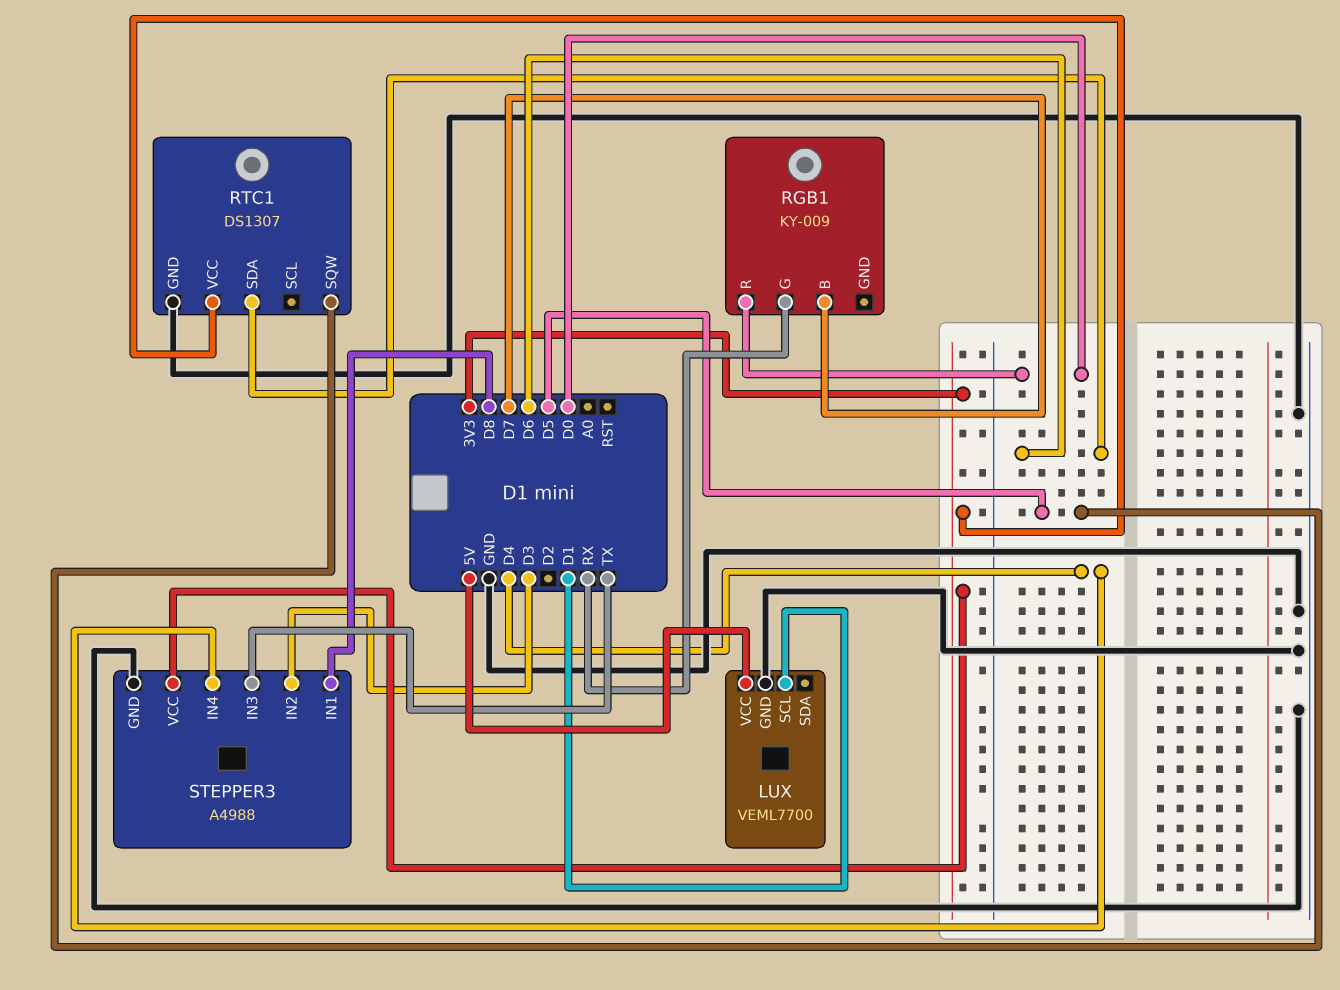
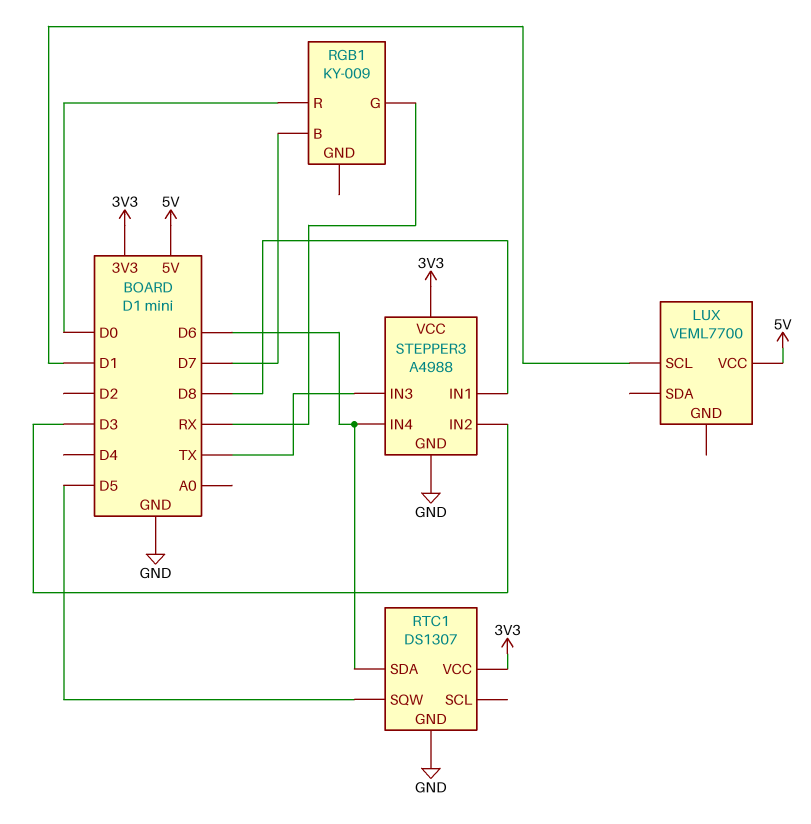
LUX pin GND: GND -> none
STEPPER3 pin IN4: D4 -> D6

